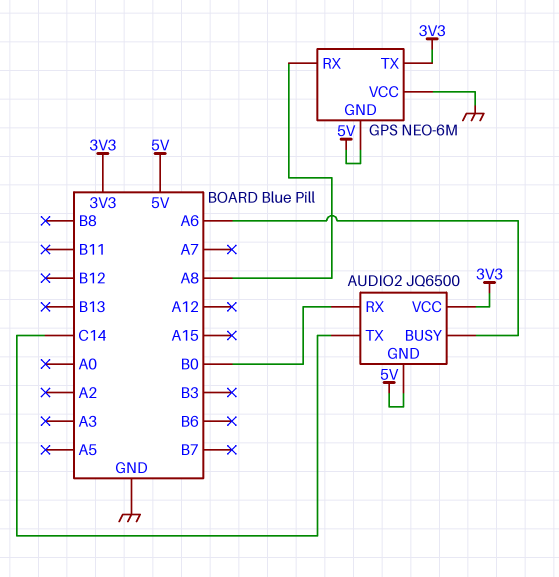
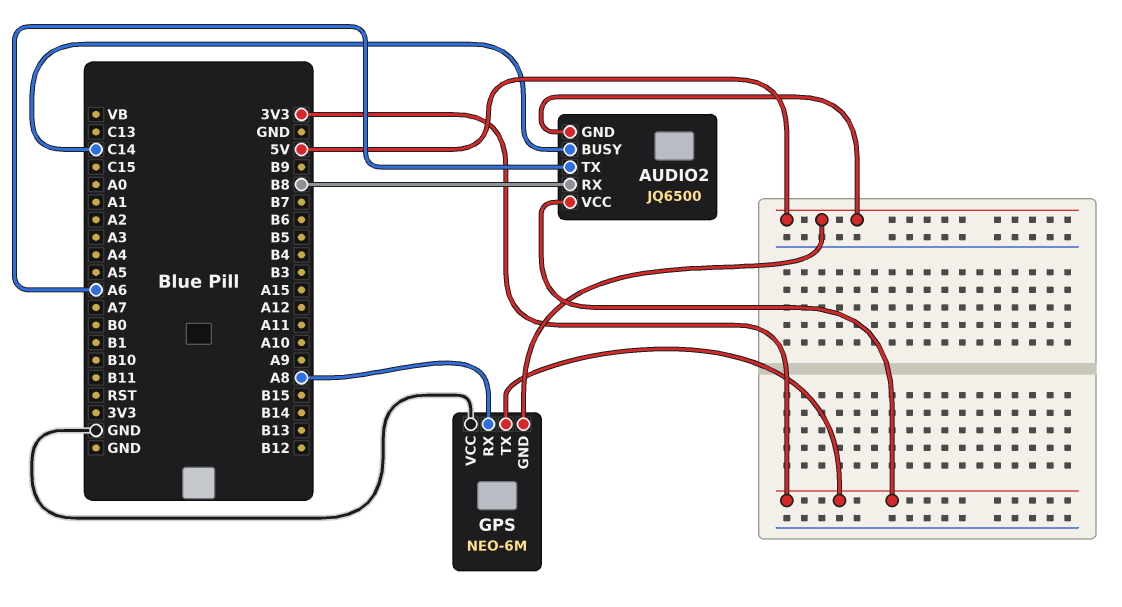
AUDIO2 pin BUSY: A6 -> C14
AUDIO2 pin RX: B0 -> B8
AUDIO2 pin TX: C14 -> A6

